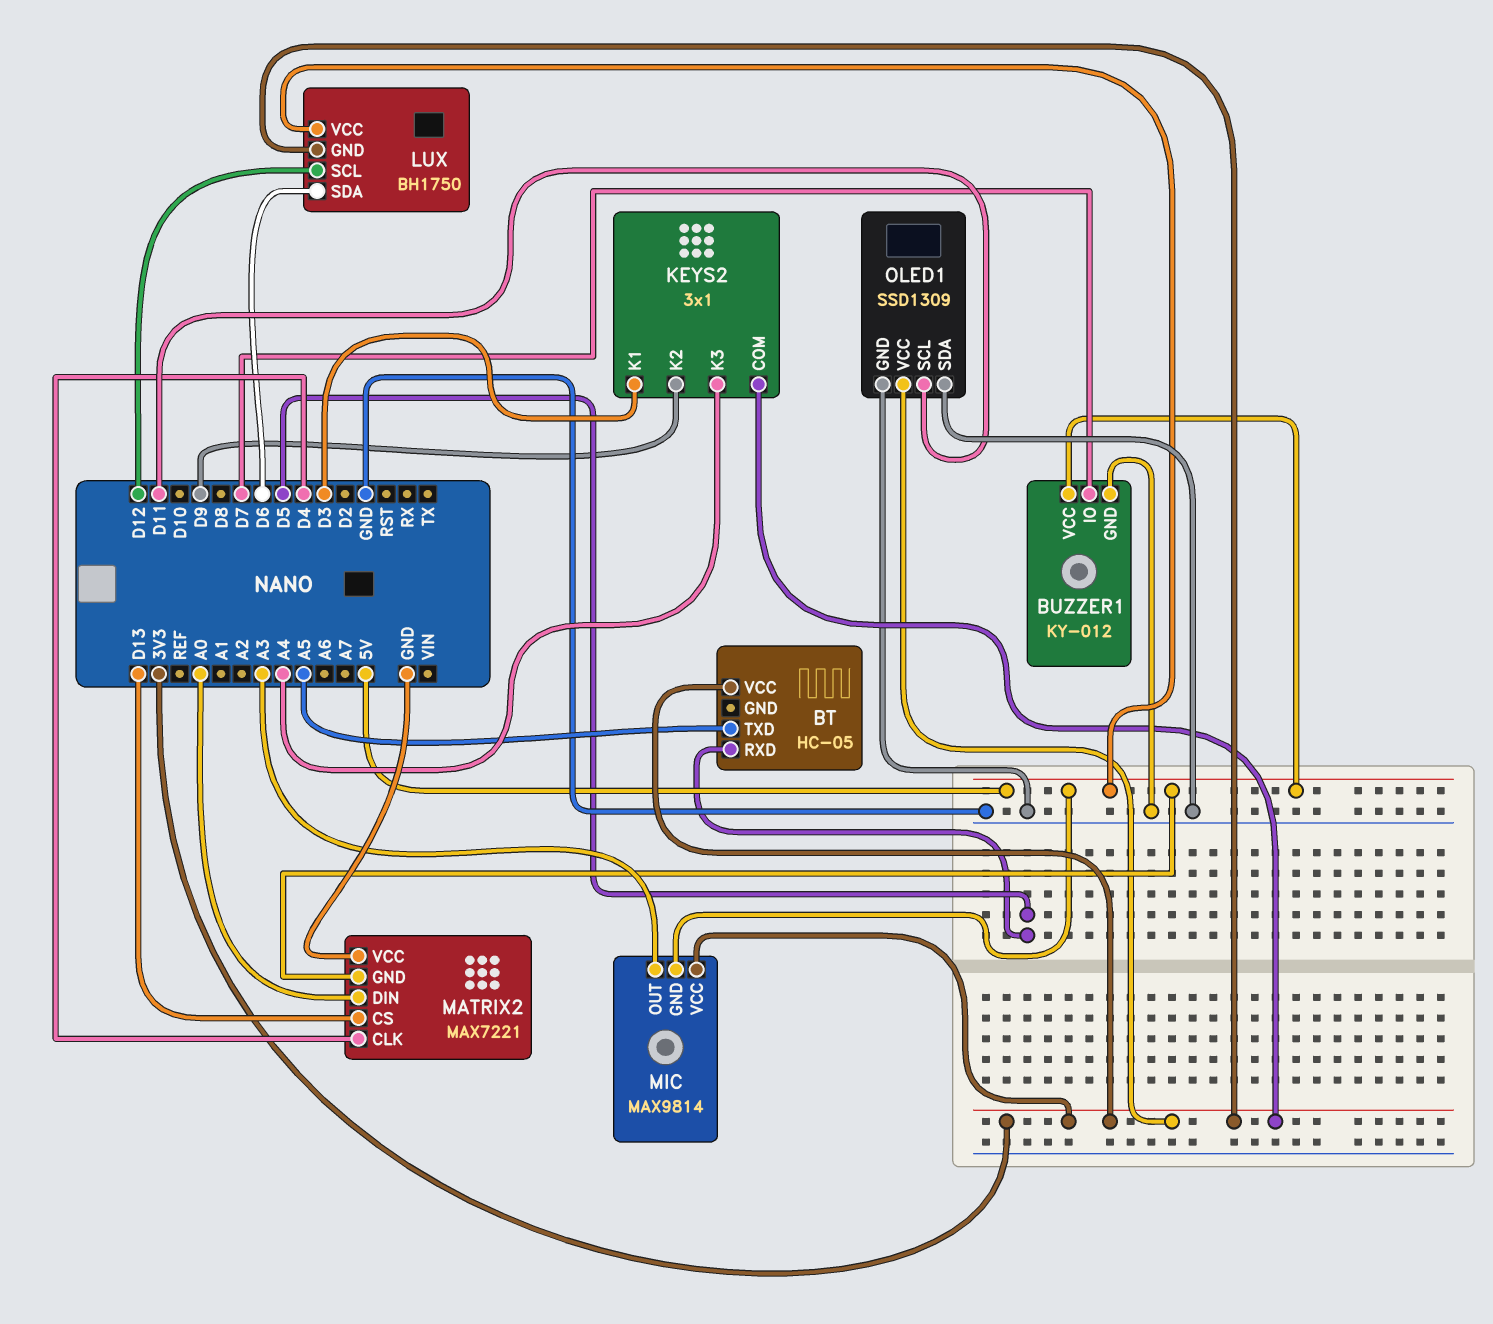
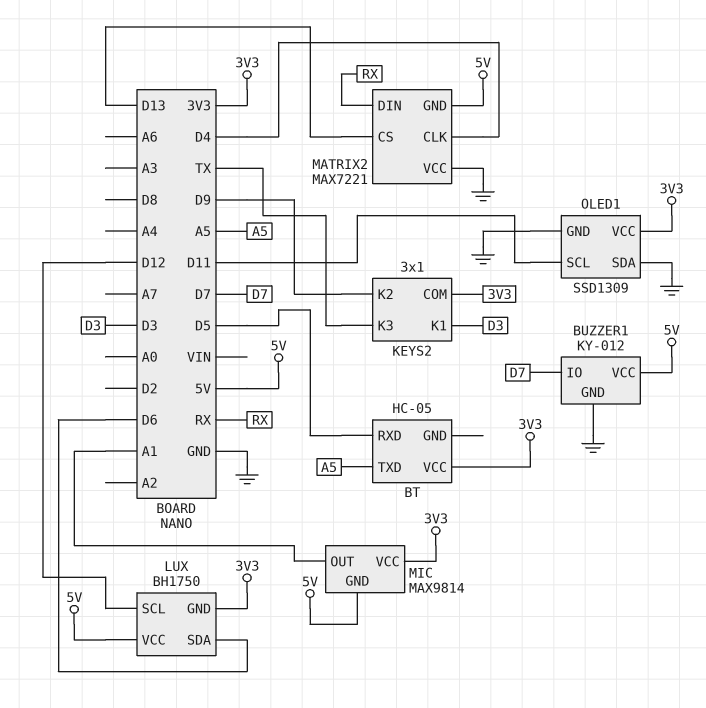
KEYS2 pin K3: A4 -> TX
MATRIX2 pin DIN: A0 -> RX
MIC pin OUT: A3 -> A1

